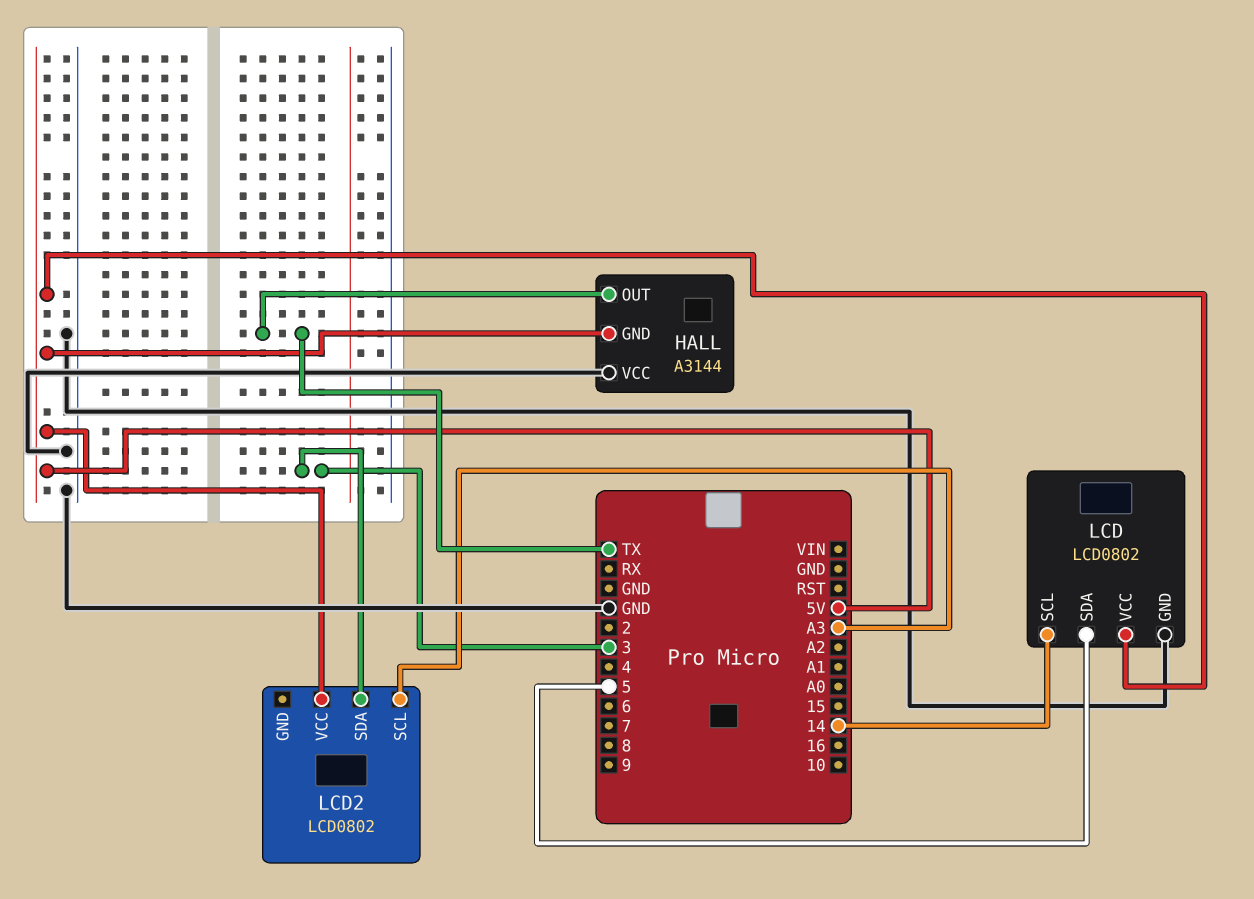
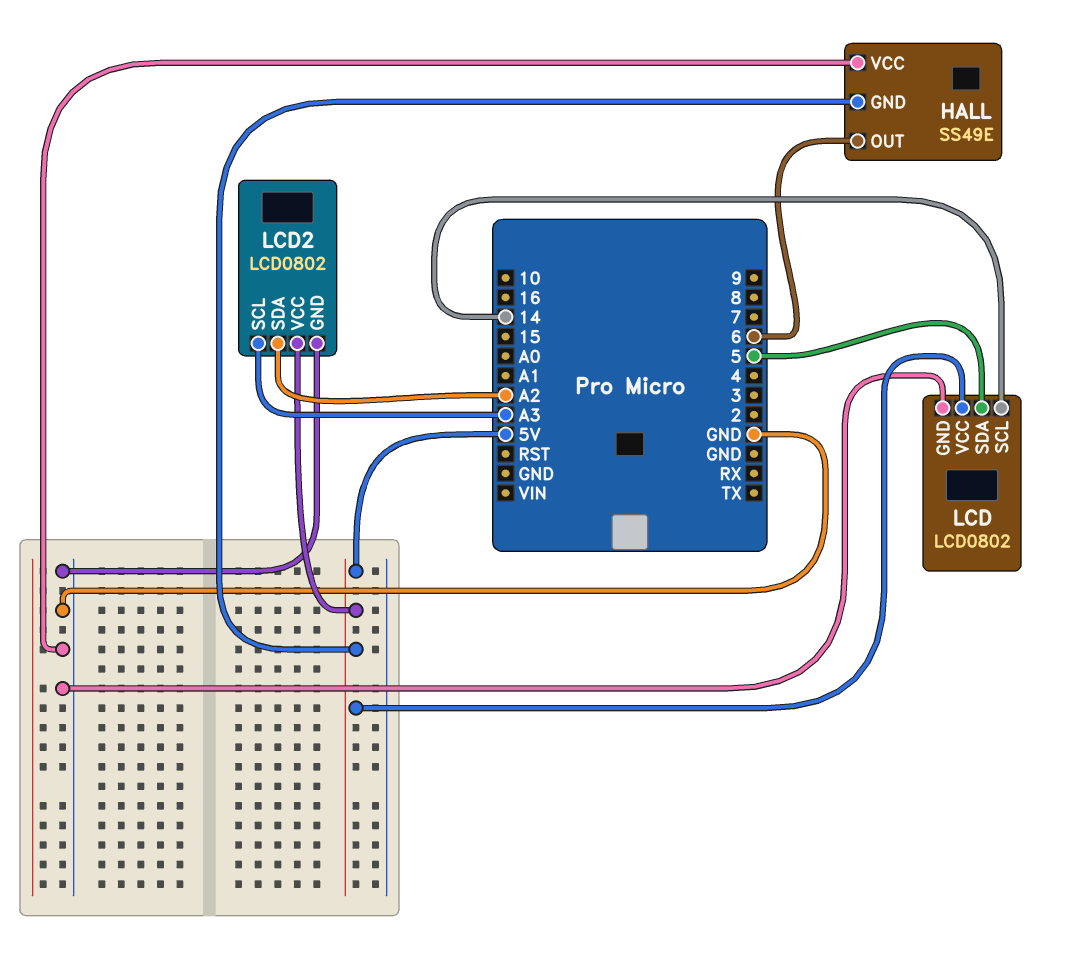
HALL: A3144 -> SS49E
HALL pin OUT: TX -> 6
LCD2 pin GND: none -> GND
LCD2 pin SDA: 3 -> A2

